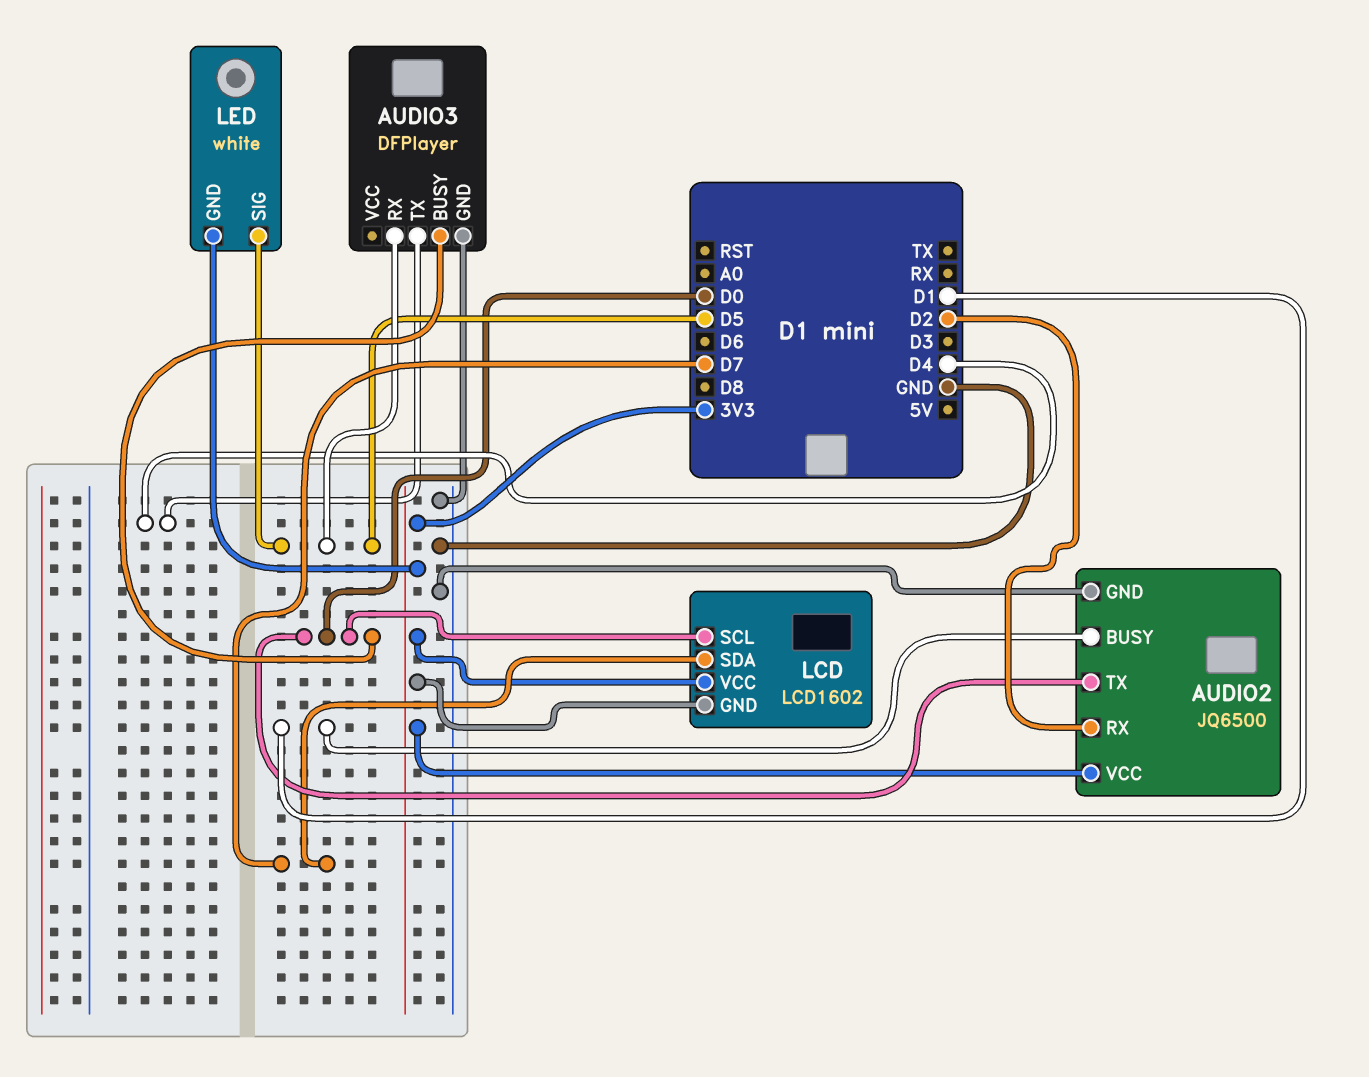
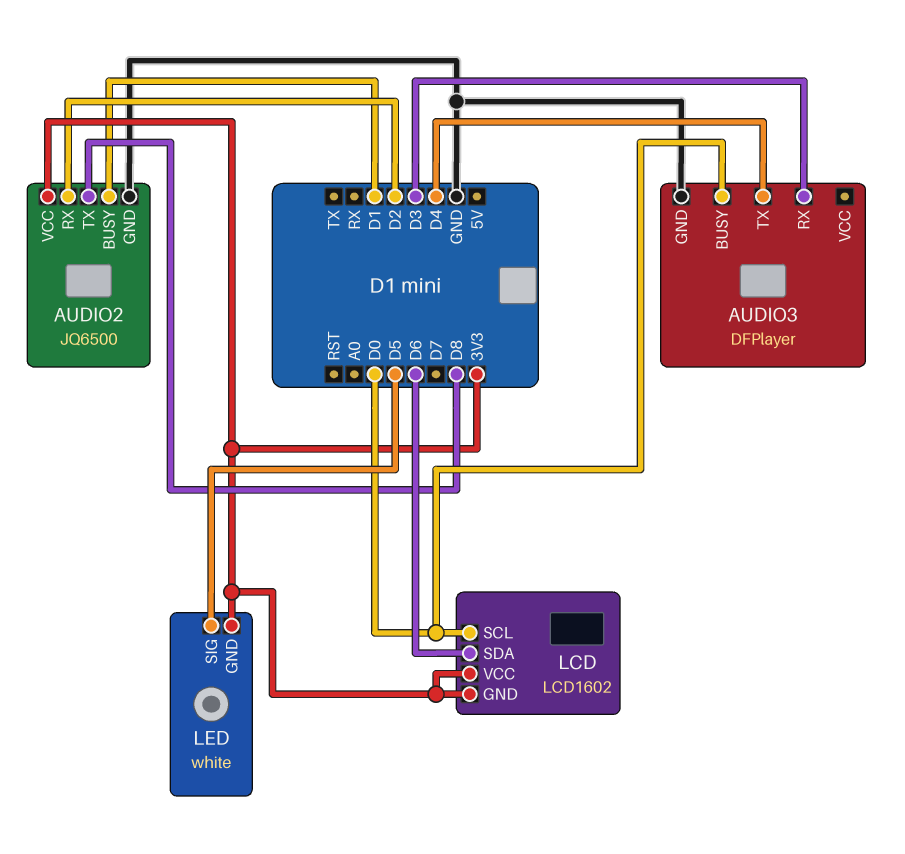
AUDIO2 pin TX: D0 -> D8
AUDIO3 pin RX: D5 -> D3
LCD pin SDA: D7 -> D6

